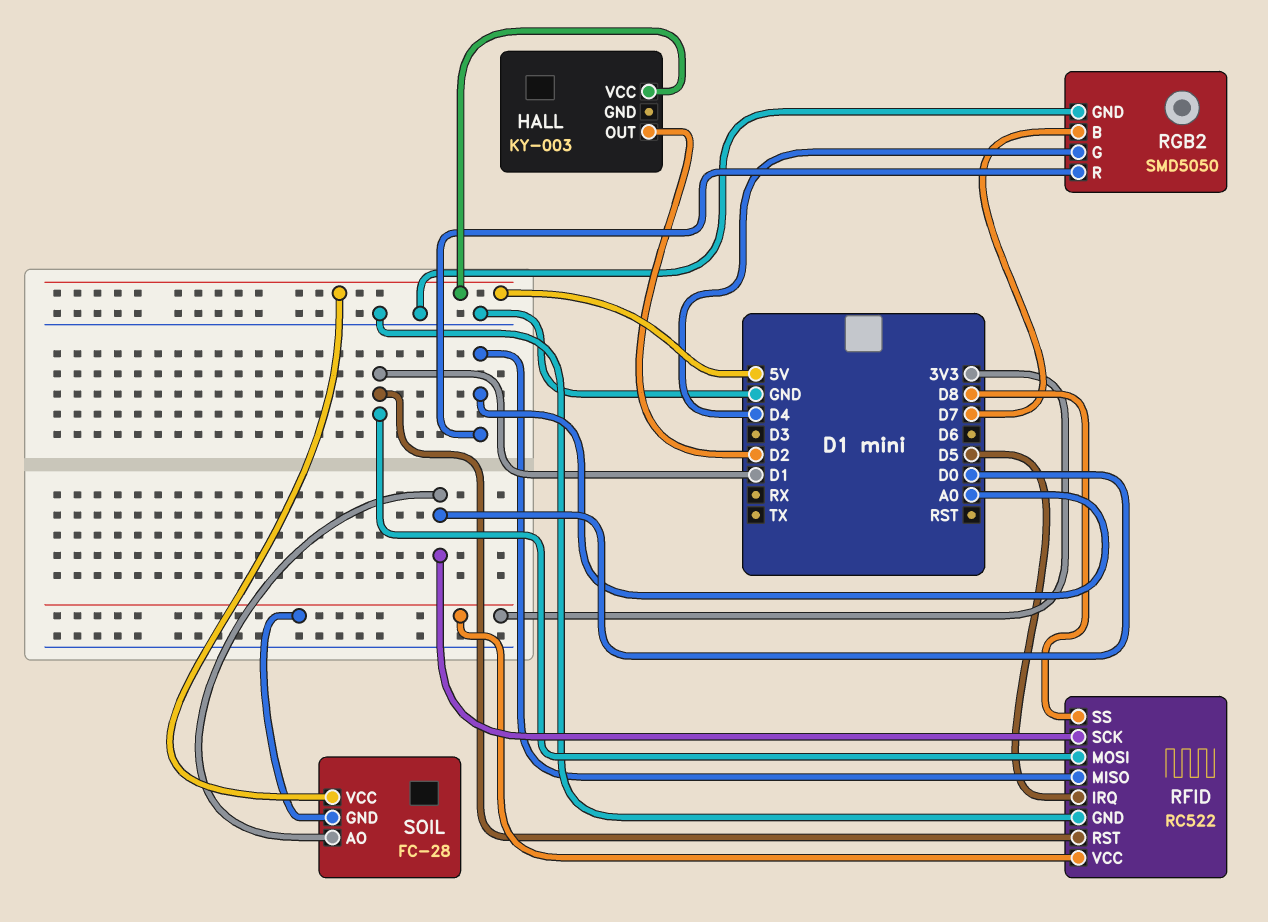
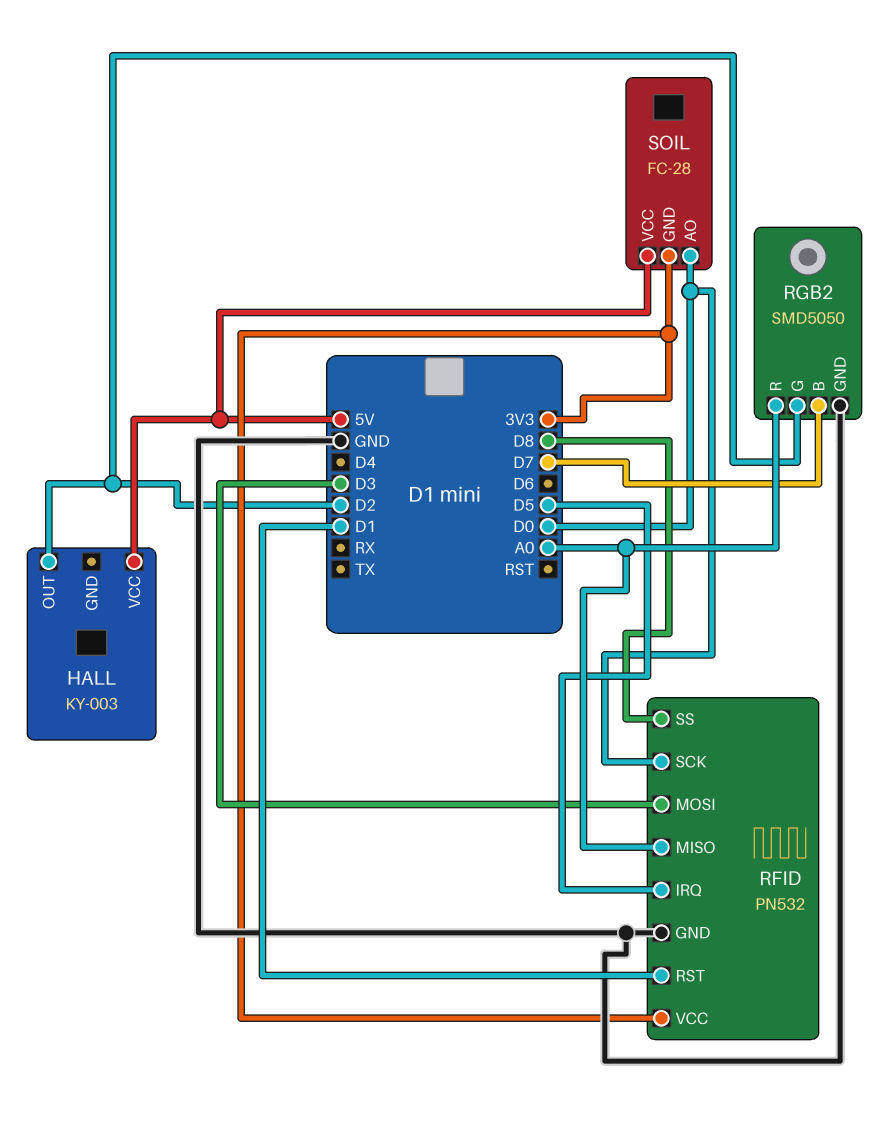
RFID: RC522 -> PN532
RFID pin MOSI: D1 -> D3
RGB2 pin G: D4 -> D2

